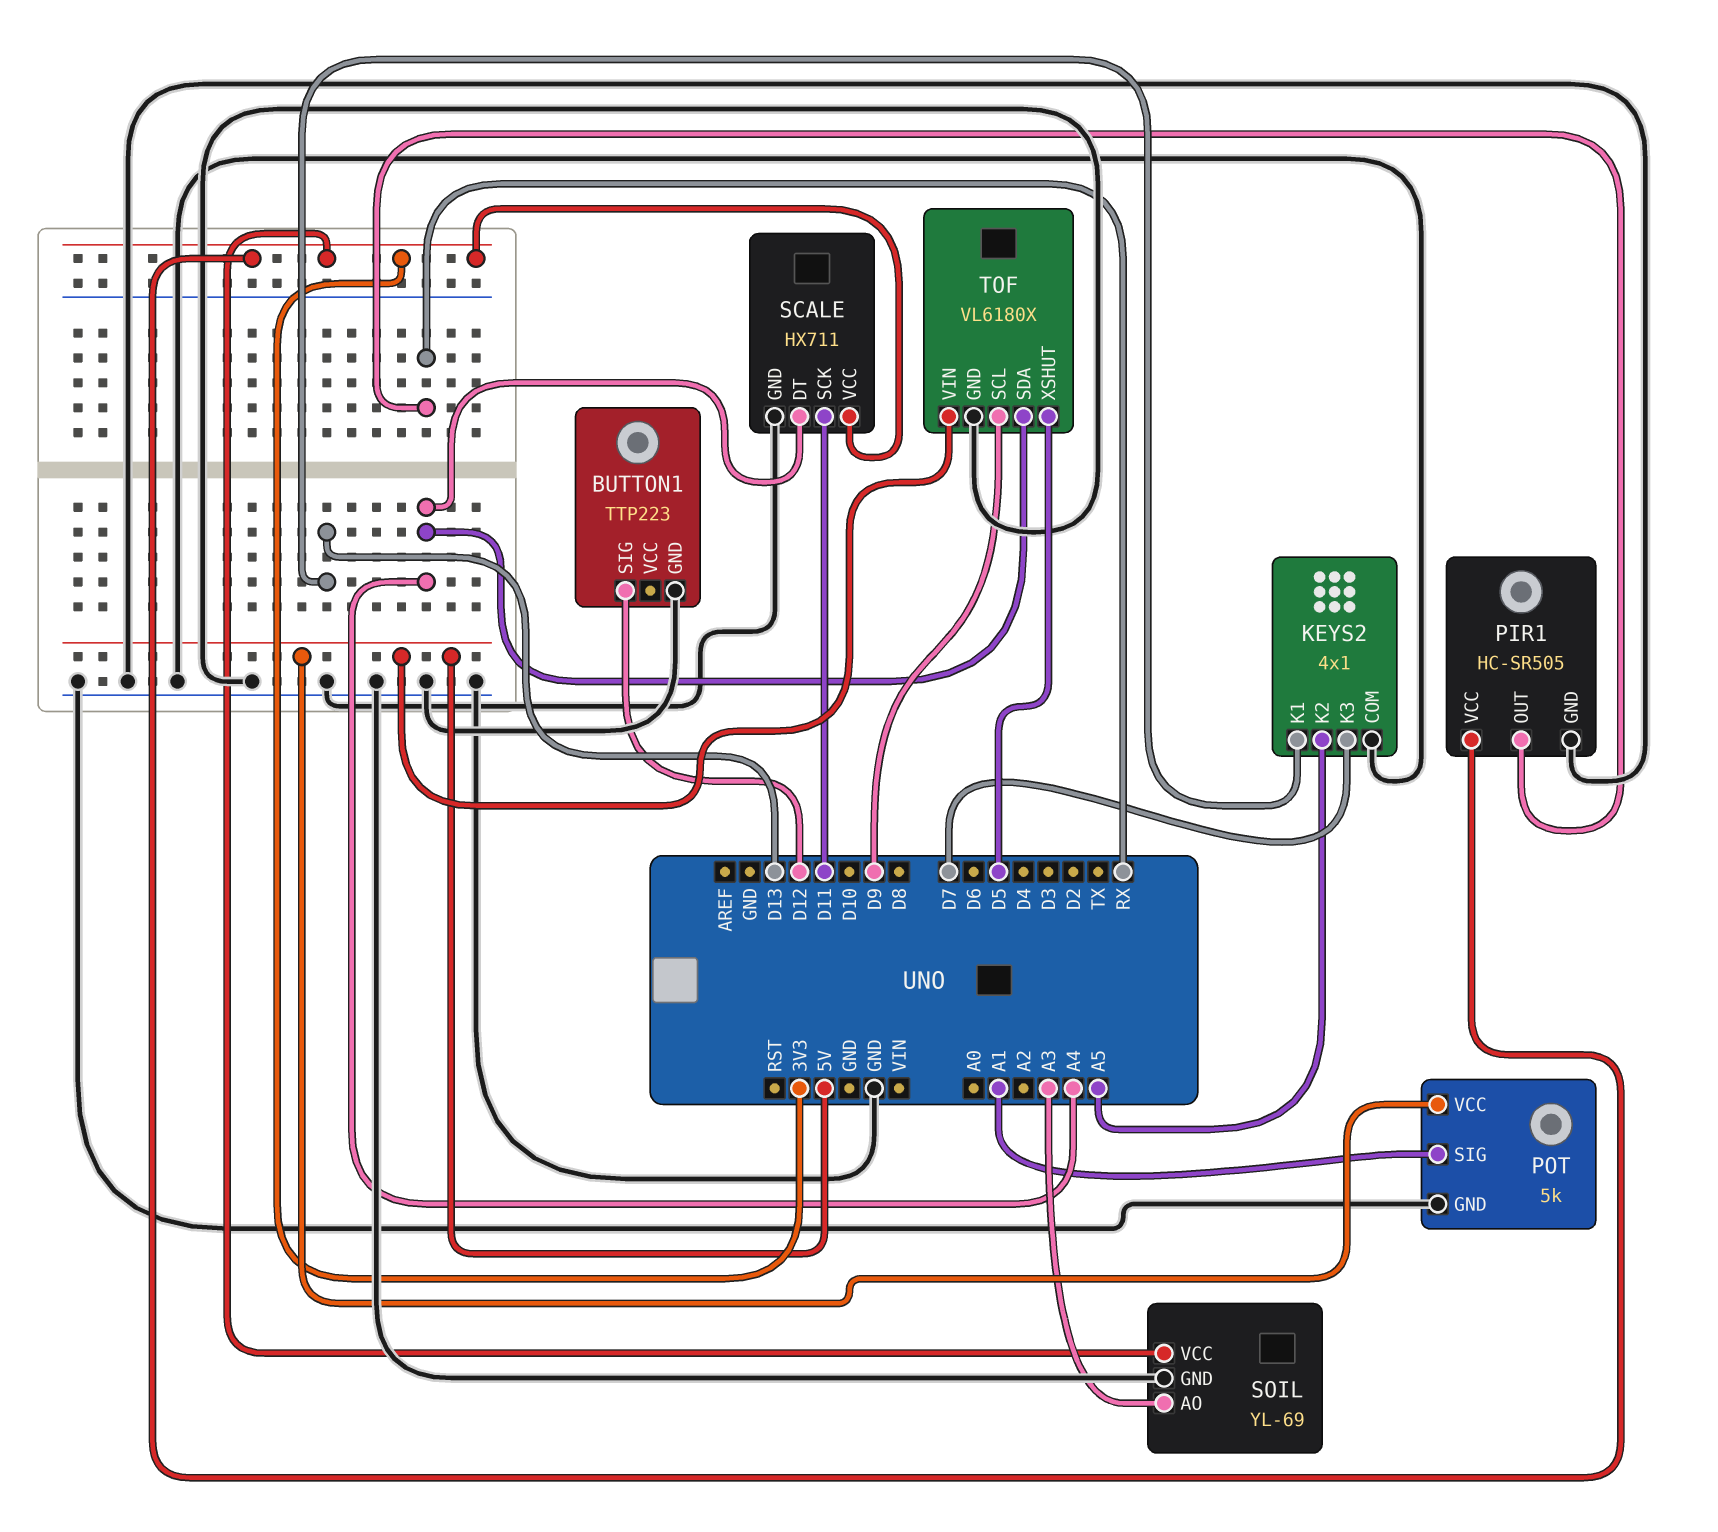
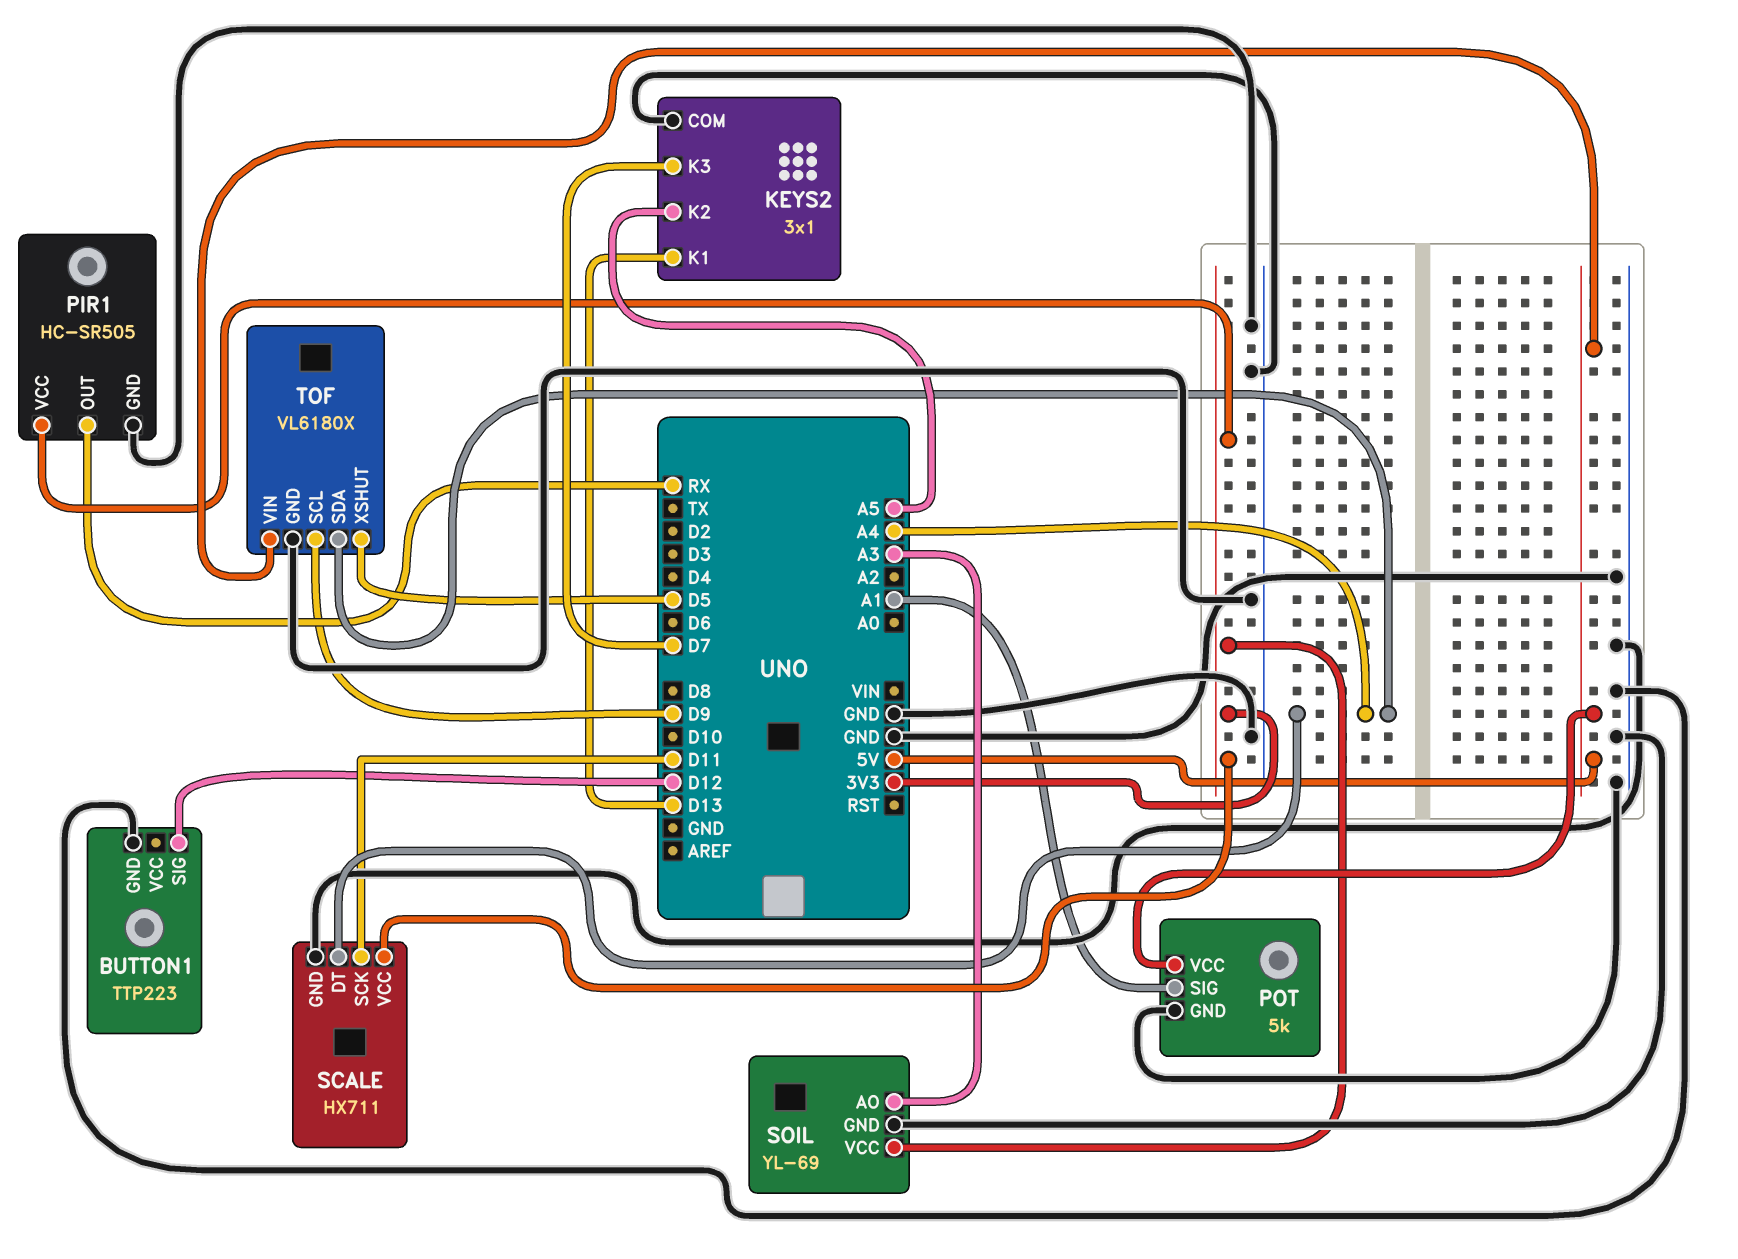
KEYS2: 4x1 -> 3x1

